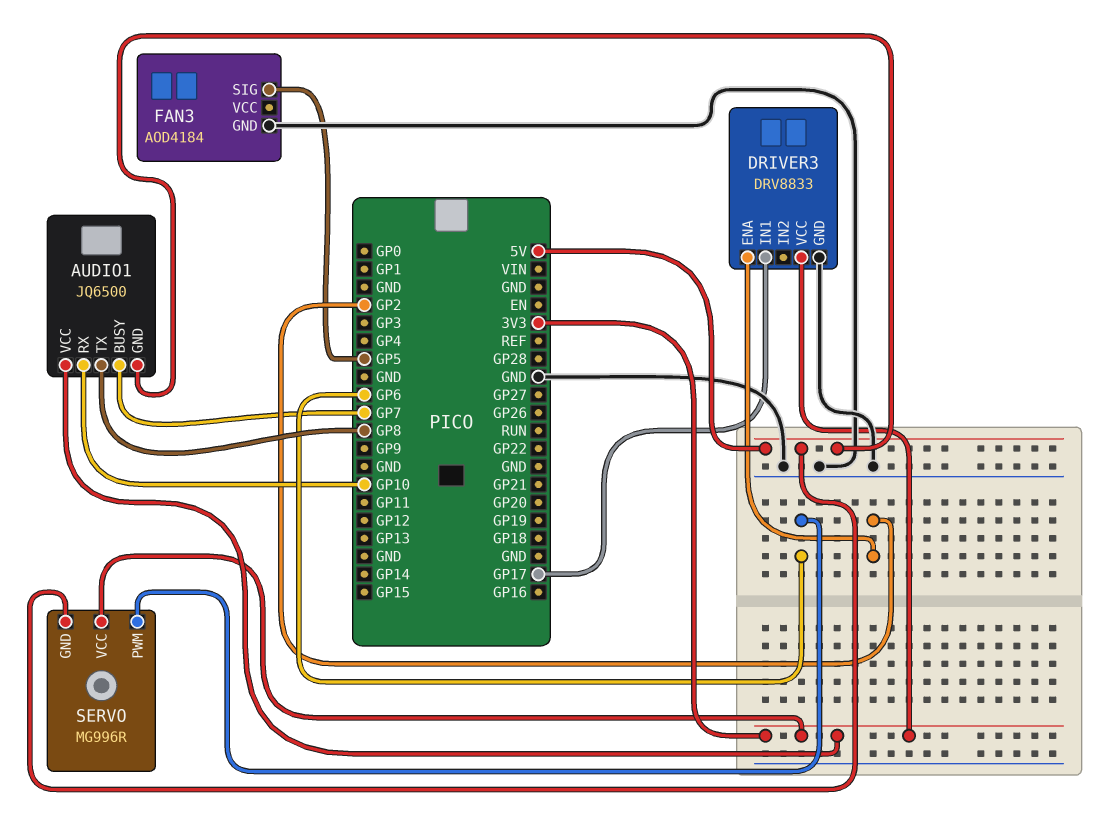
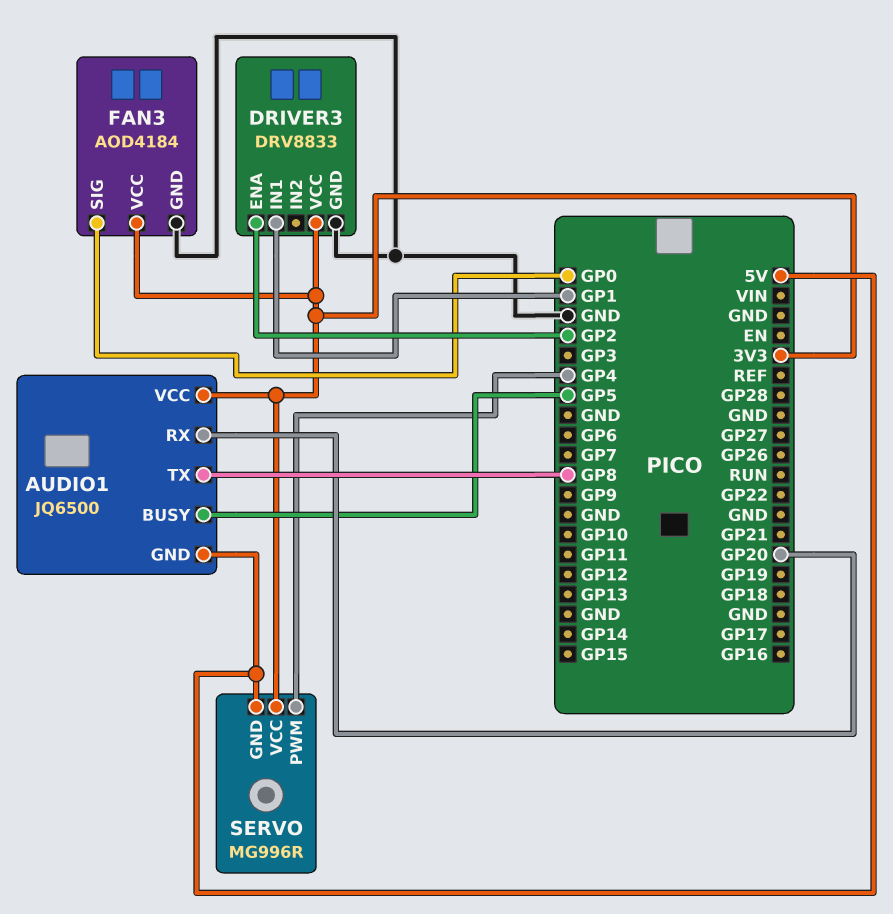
AUDIO1 pin BUSY: GP7 -> GP5
AUDIO1 pin RX: GP10 -> GP20
DRIVER3 pin IN1: GP17 -> GP1
FAN3 pin SIG: GP5 -> GP0
FAN3 pin VCC: none -> 3V3
SERVO pin PWM: GP6 -> GP4

